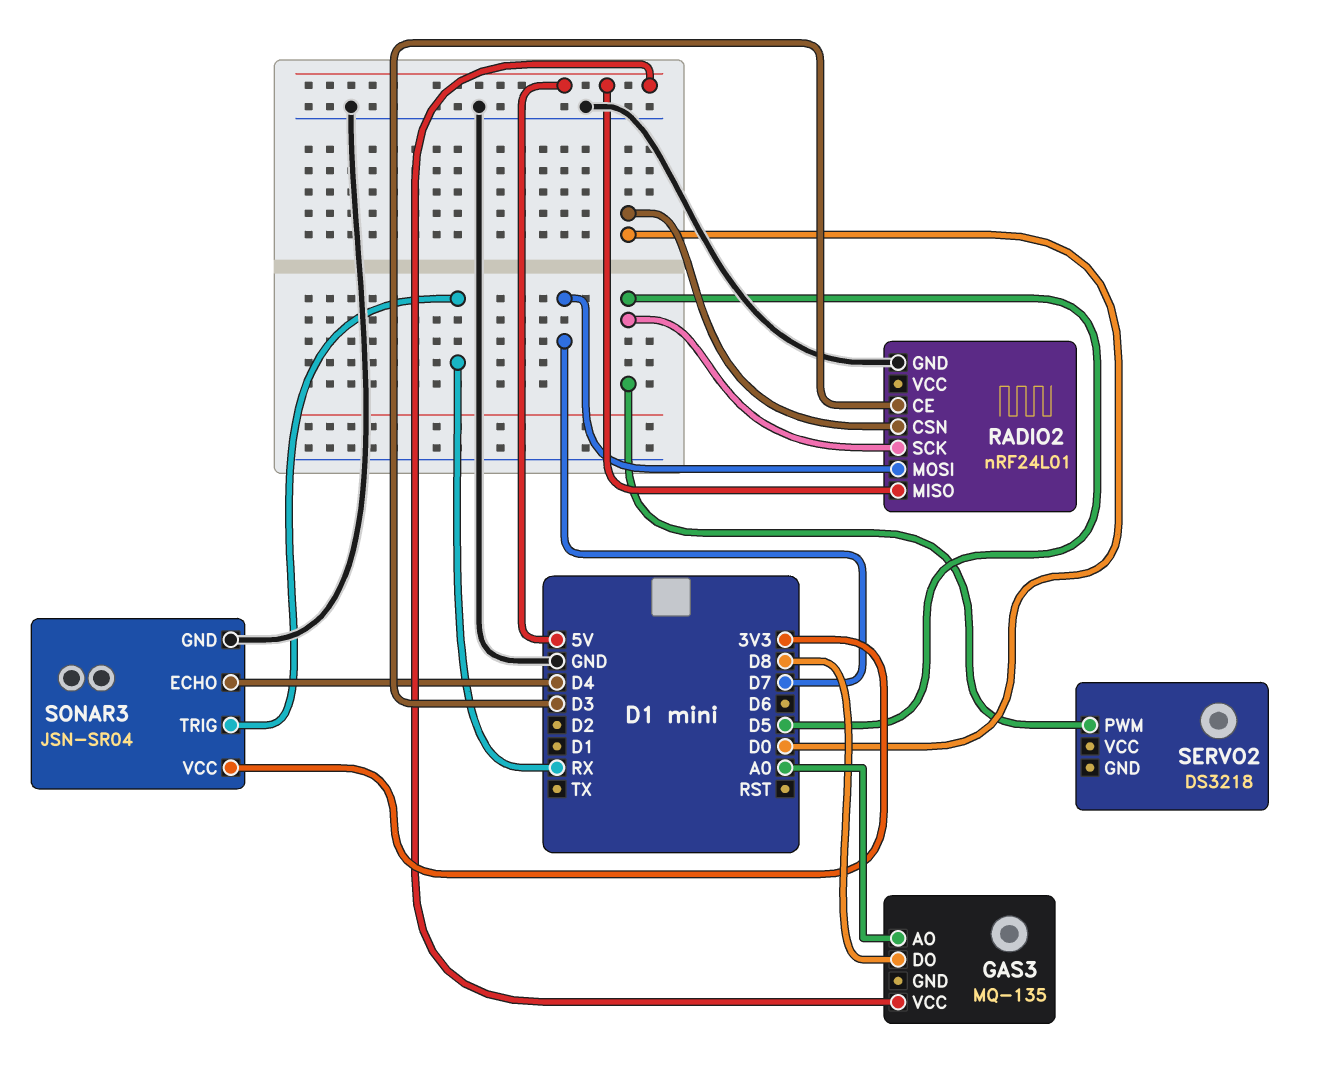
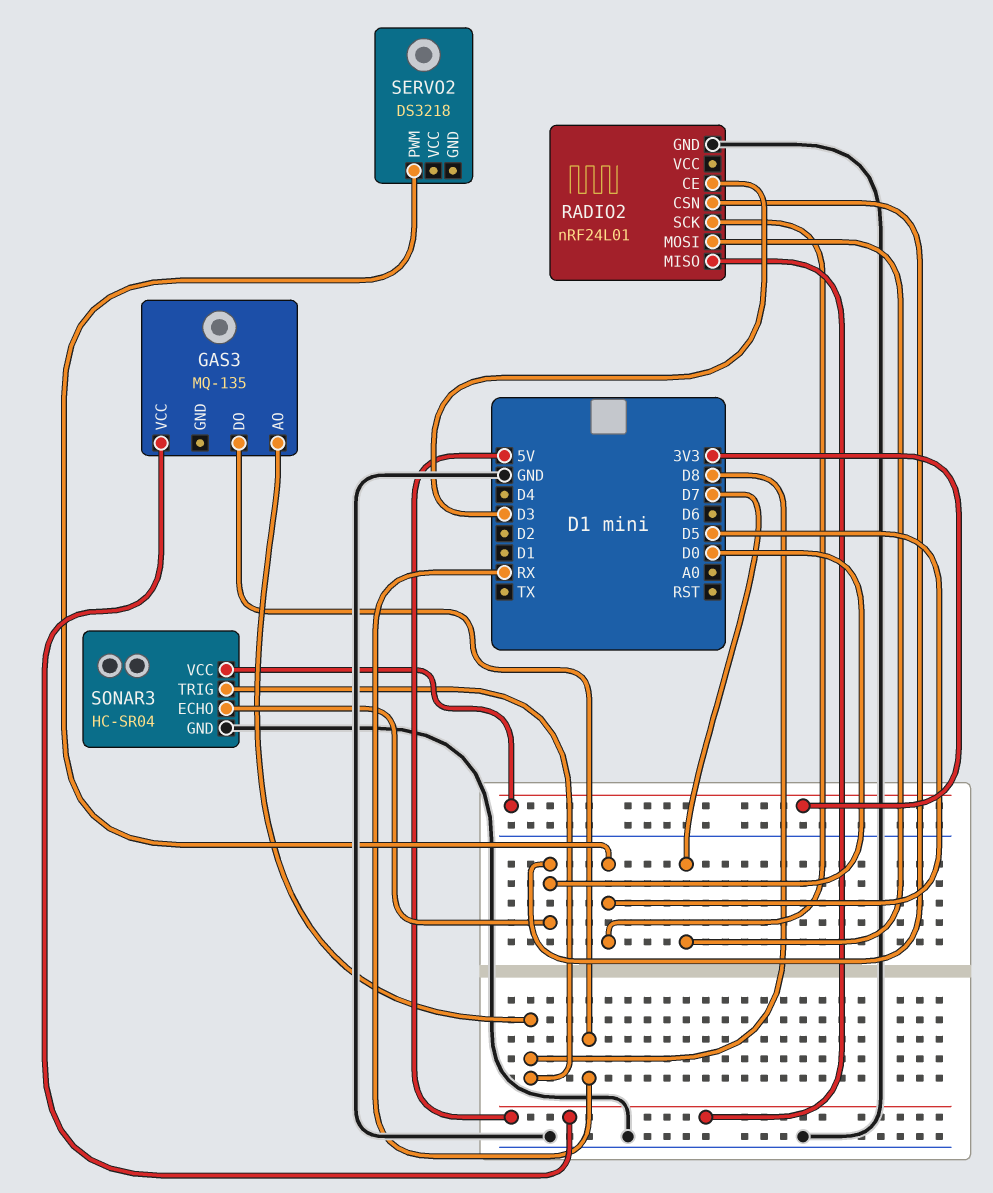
GAS3 pin AO: A0 -> D8
GAS3 pin DO: D8 -> RX
SONAR3: JSN-SR04 -> HC-SR04
SONAR3 pin ECHO: D4 -> D0
SONAR3 pin TRIG: RX -> D8

